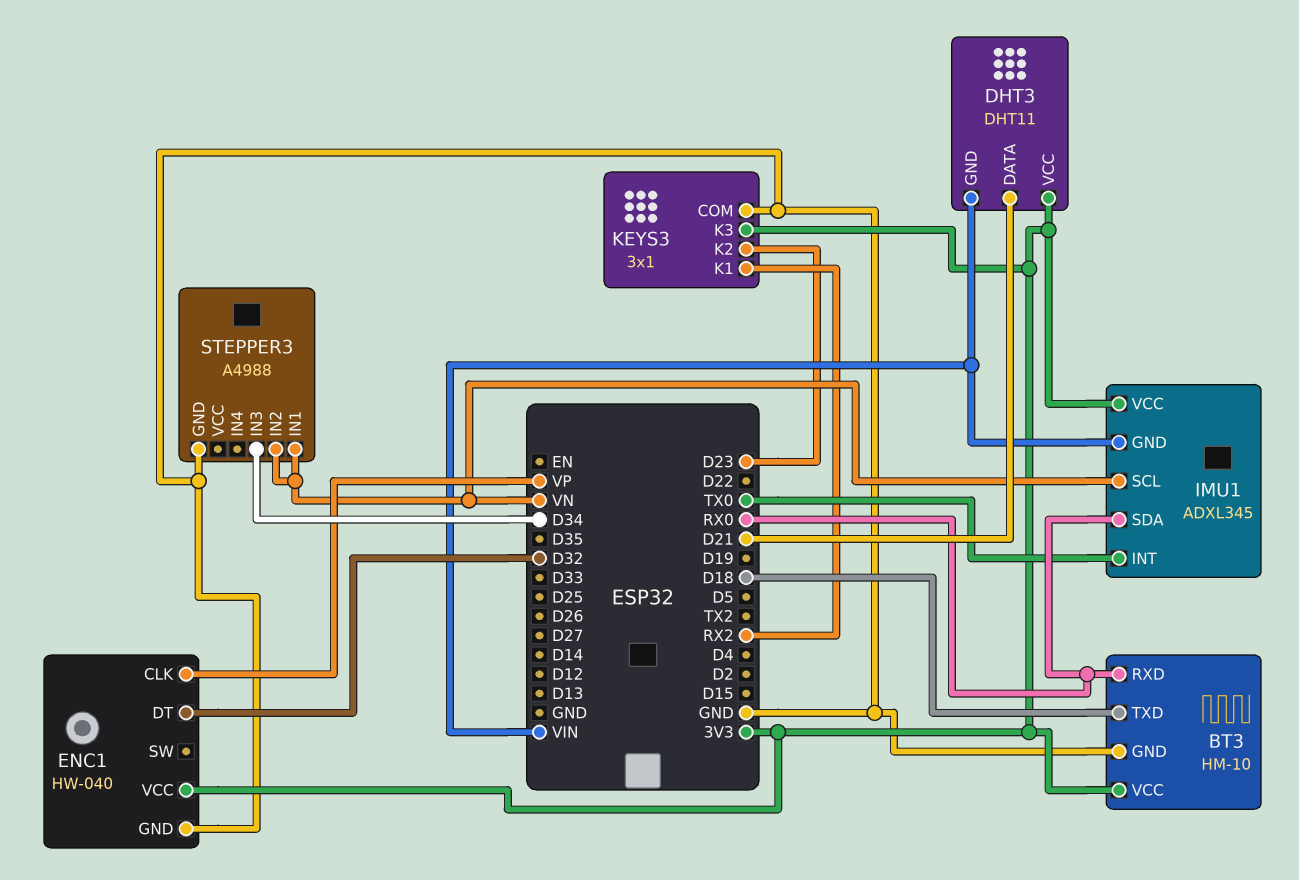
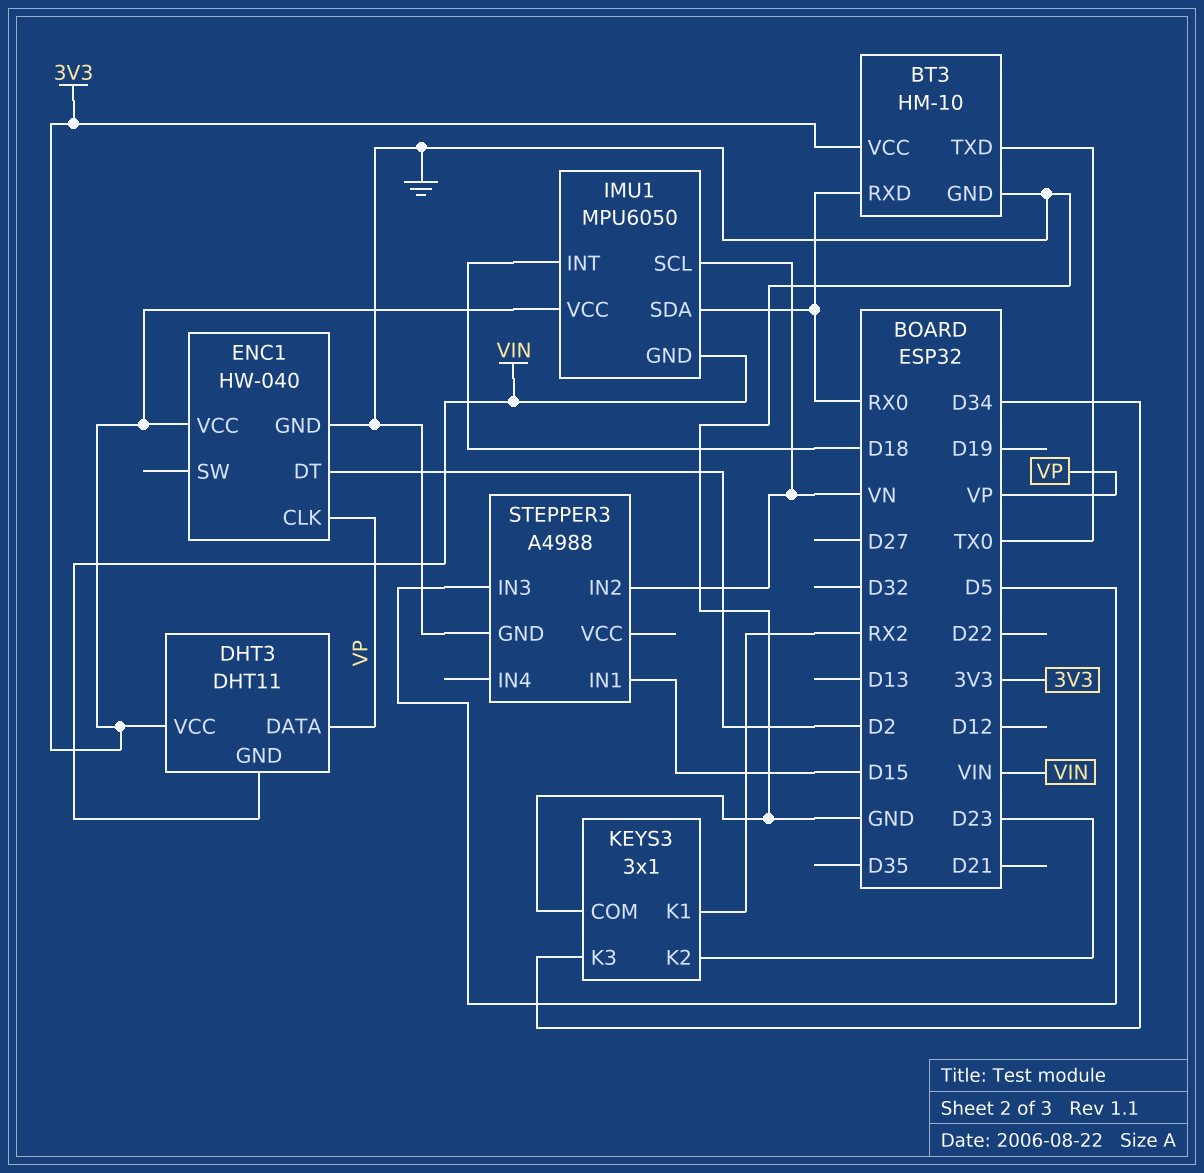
BT3 pin TXD: D18 -> TX0
DHT3 pin DATA: D21 -> VP
ENC1 pin DT: D32 -> D2
IMU1: ADXL345 -> MPU6050
IMU1 pin INT: TX0 -> D18
KEYS3 pin K3: 3V3 -> D34
STEPPER3 pin IN1: VN -> D15
STEPPER3 pin IN3: D34 -> D5

